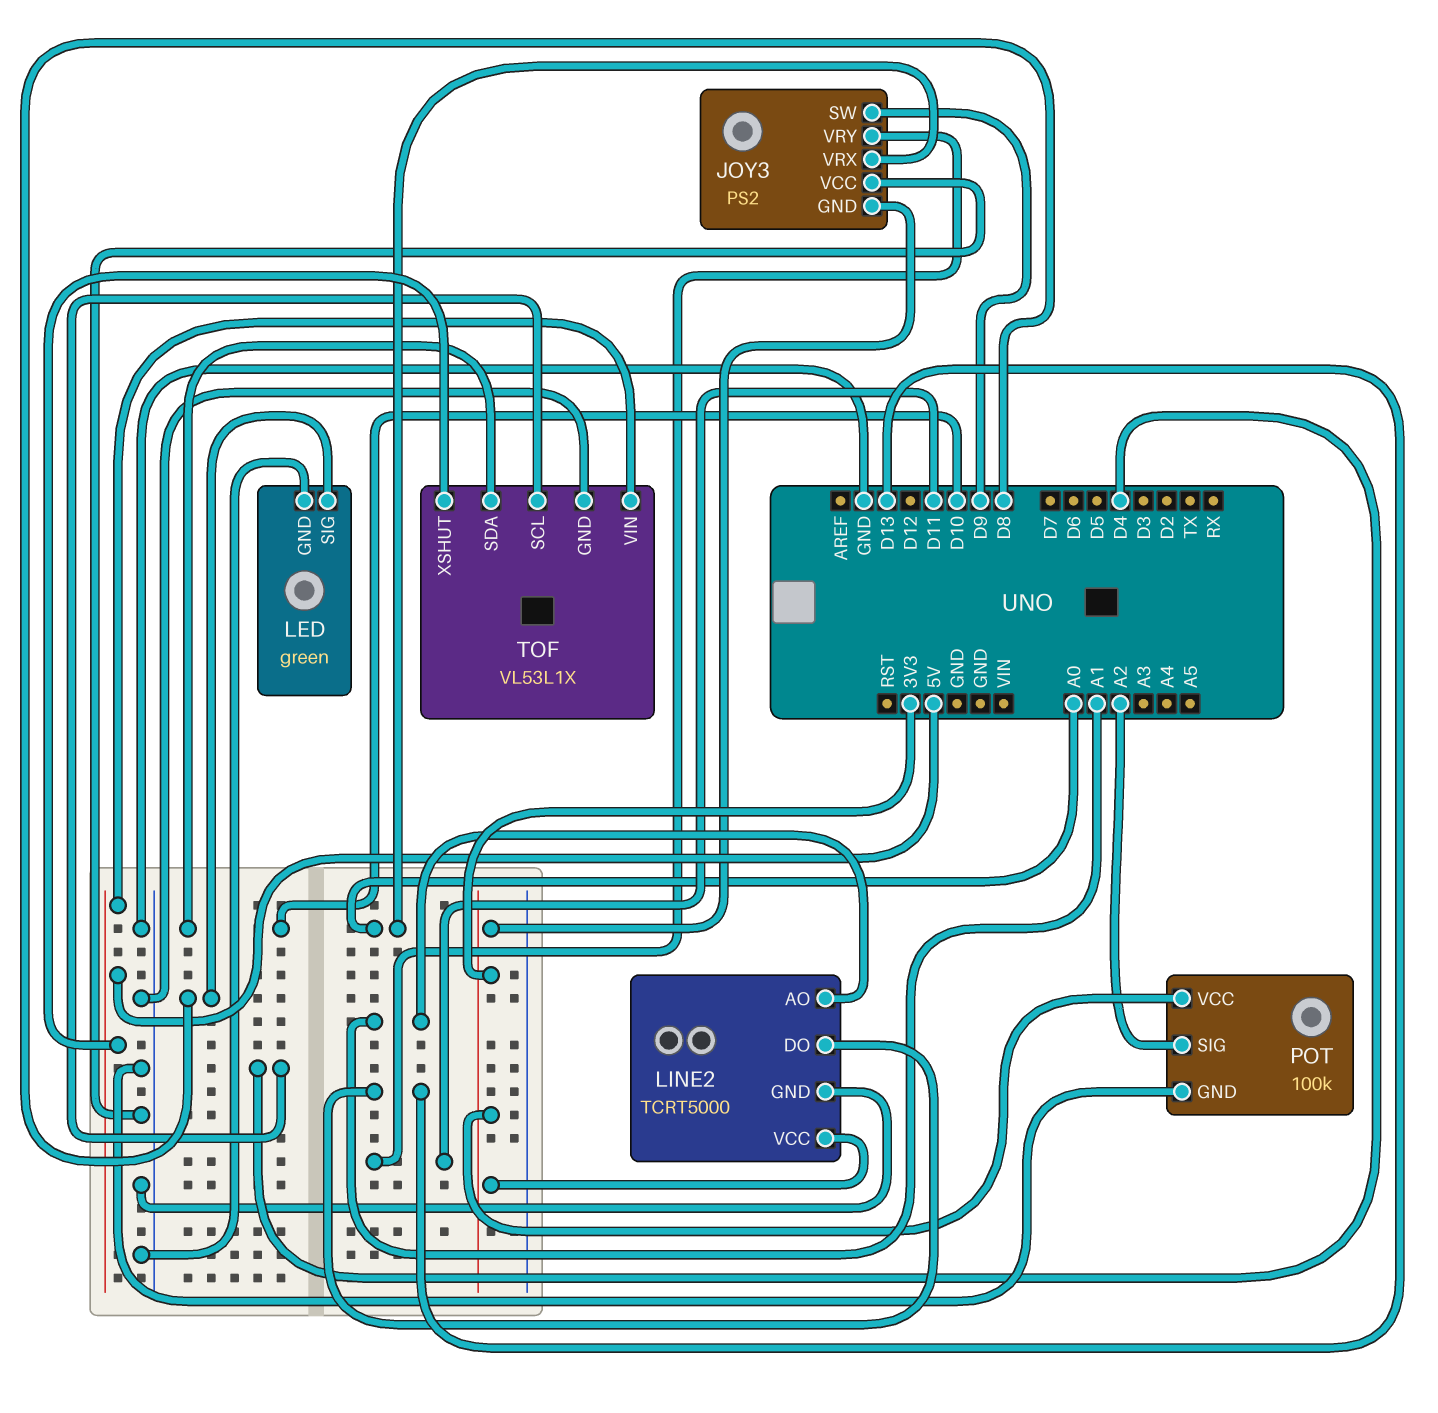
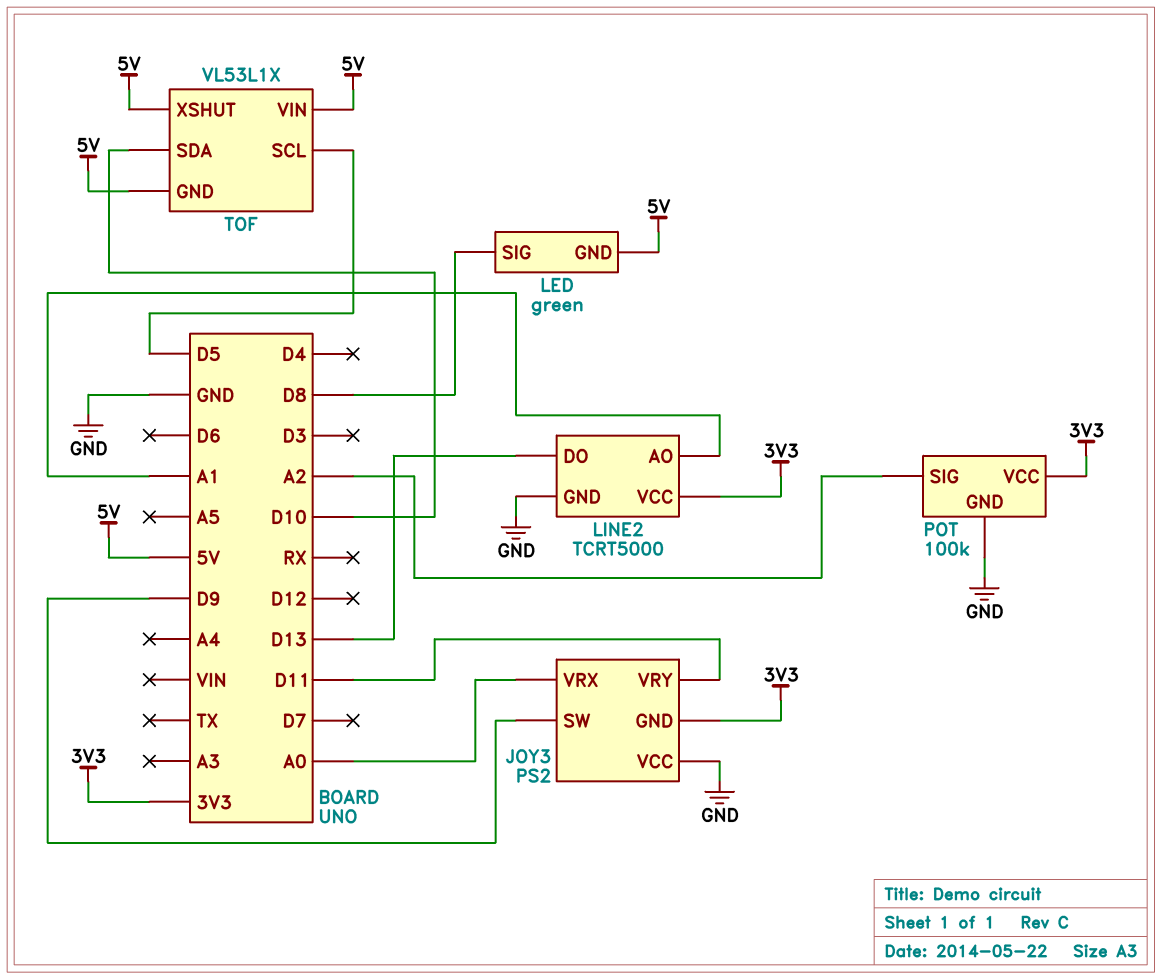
LED pin GND: GND -> 5V
TOF pin GND: GND -> 5V
TOF pin SCL: D4 -> D5

